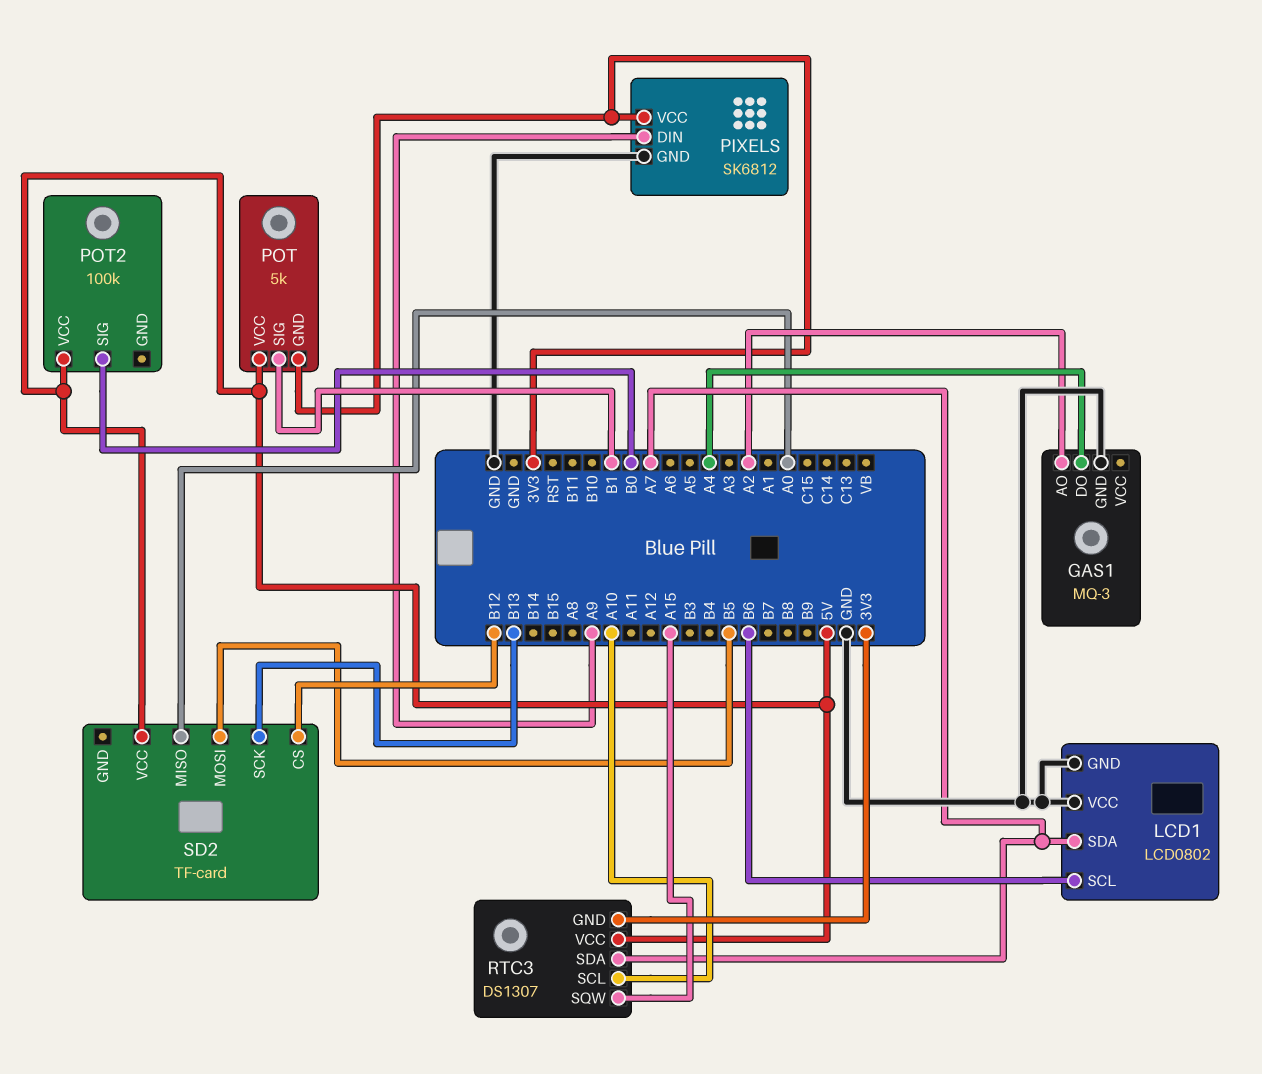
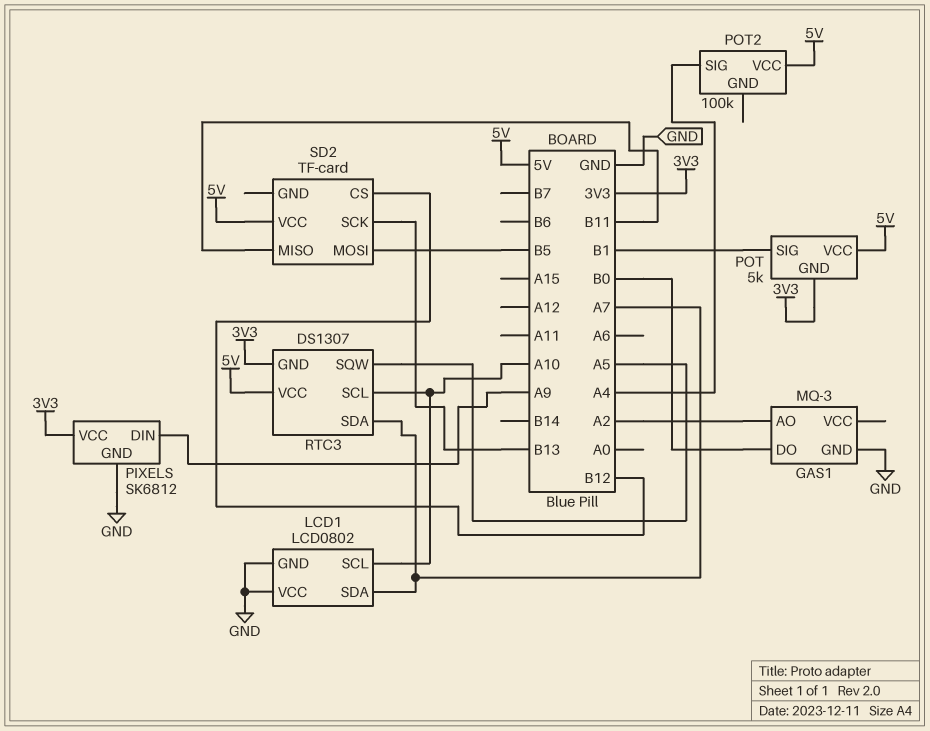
GAS1 pin DO: A4 -> B0
LCD1 pin SCL: B6 -> A10
POT2 pin SIG: B0 -> A4
RTC3 pin SQW: A15 -> A5
SD2 pin MISO: A0 -> B11

